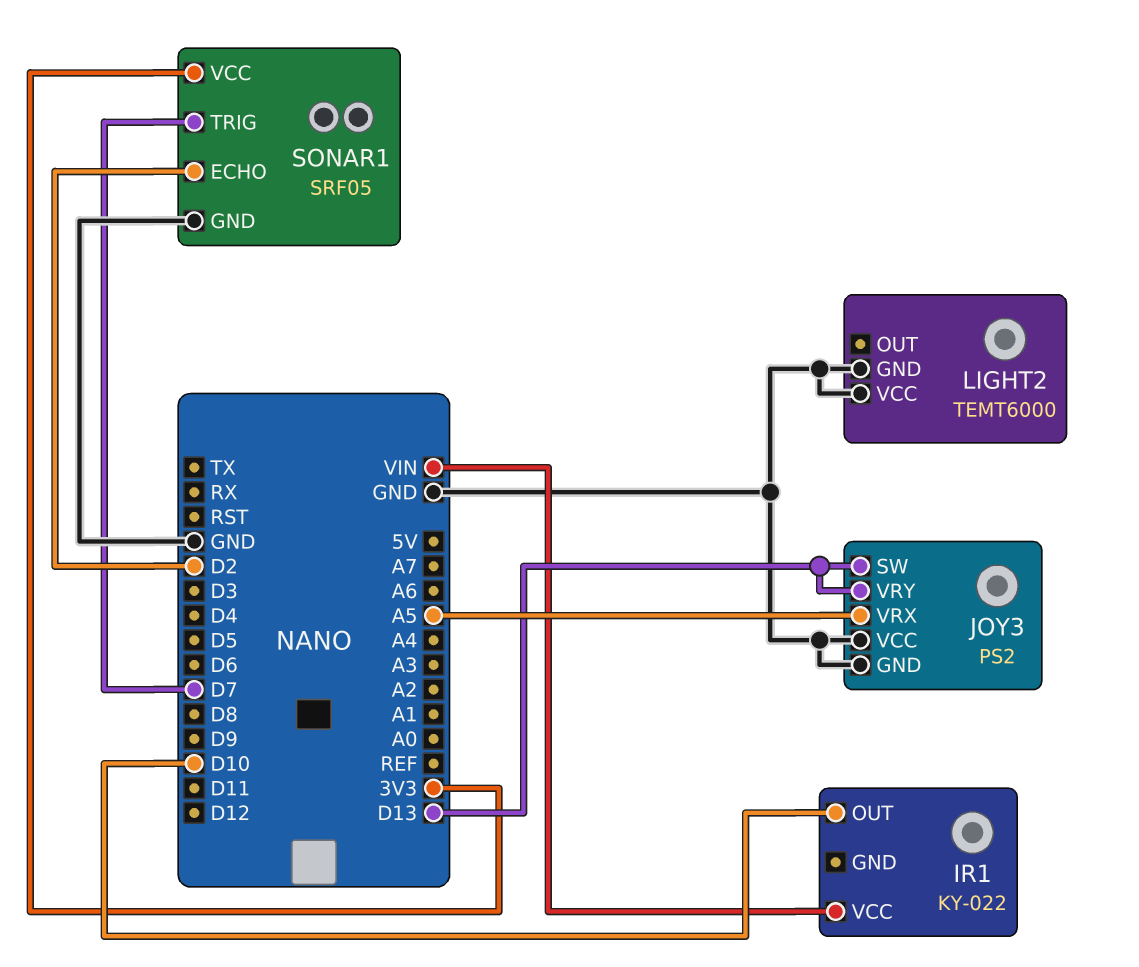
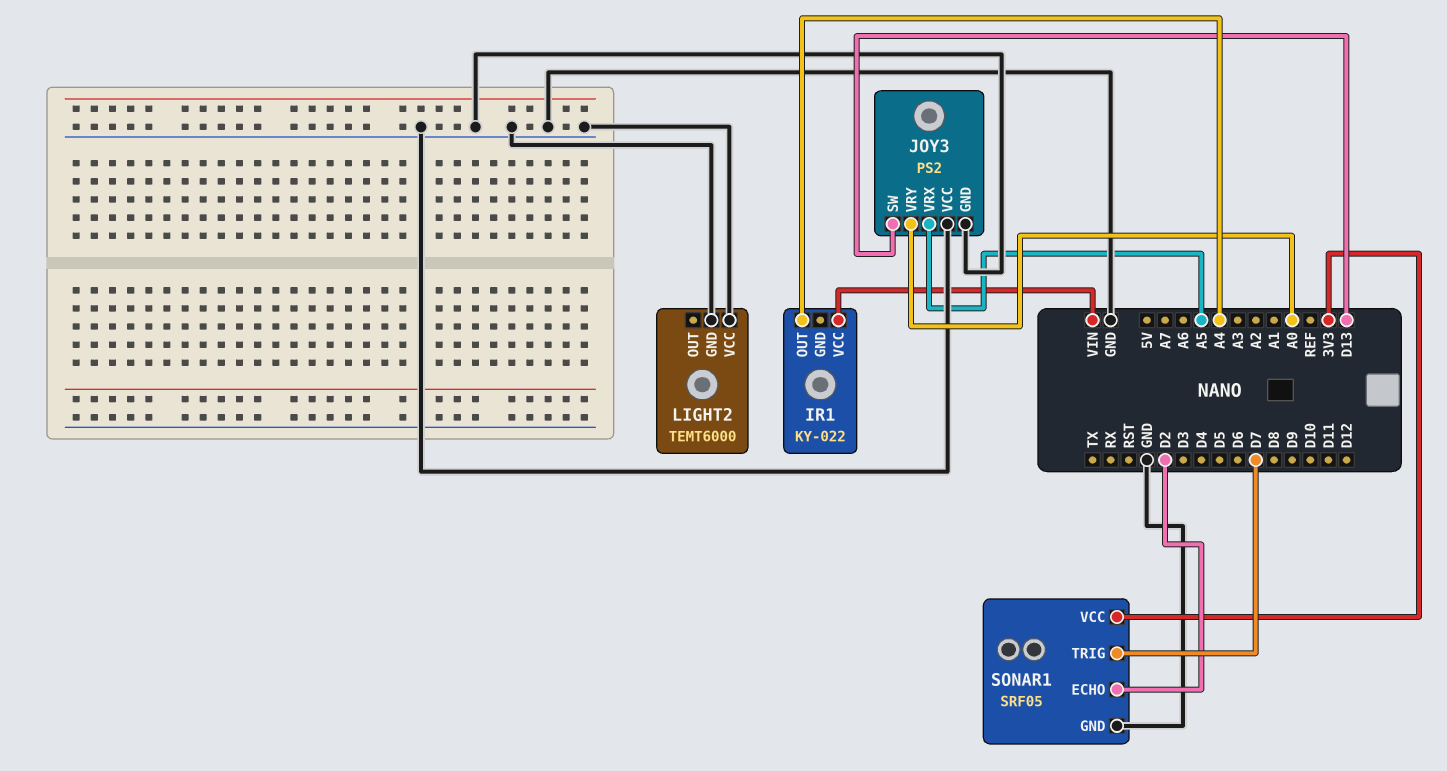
IR1 pin OUT: D10 -> A4
JOY3 pin VRY: D13 -> A0

